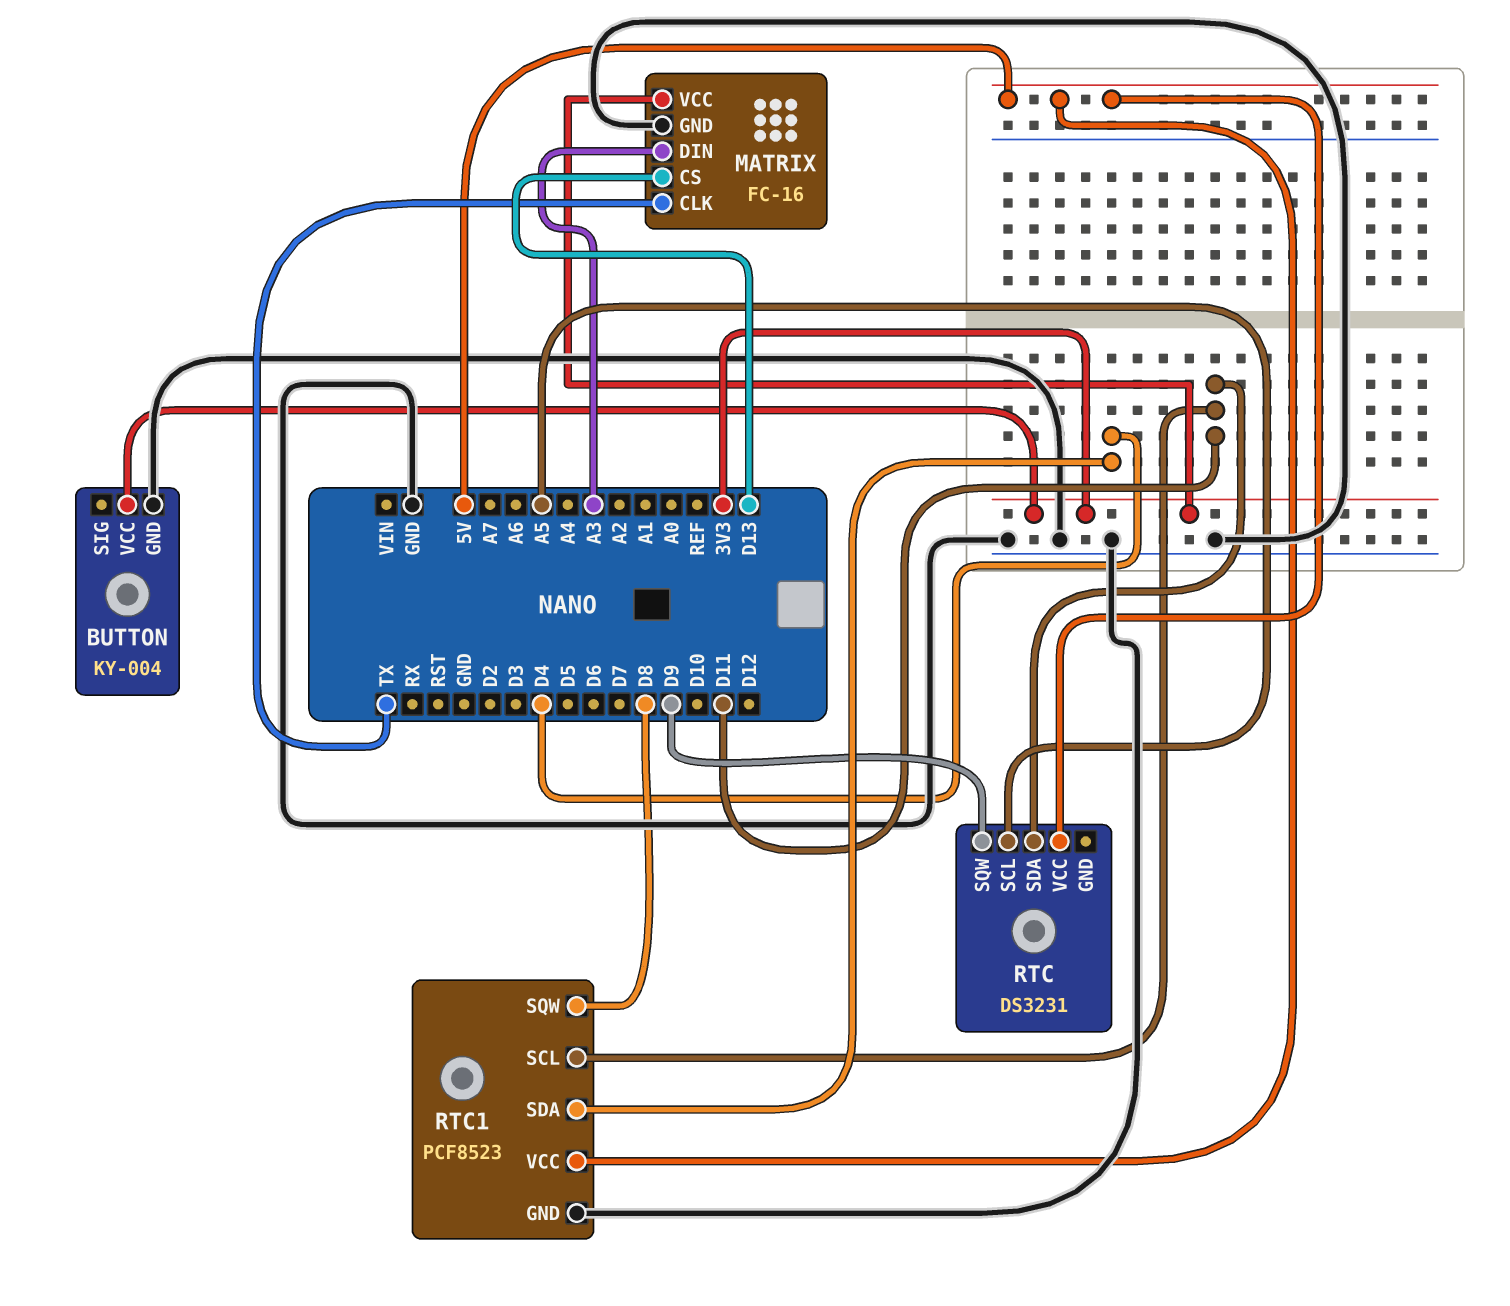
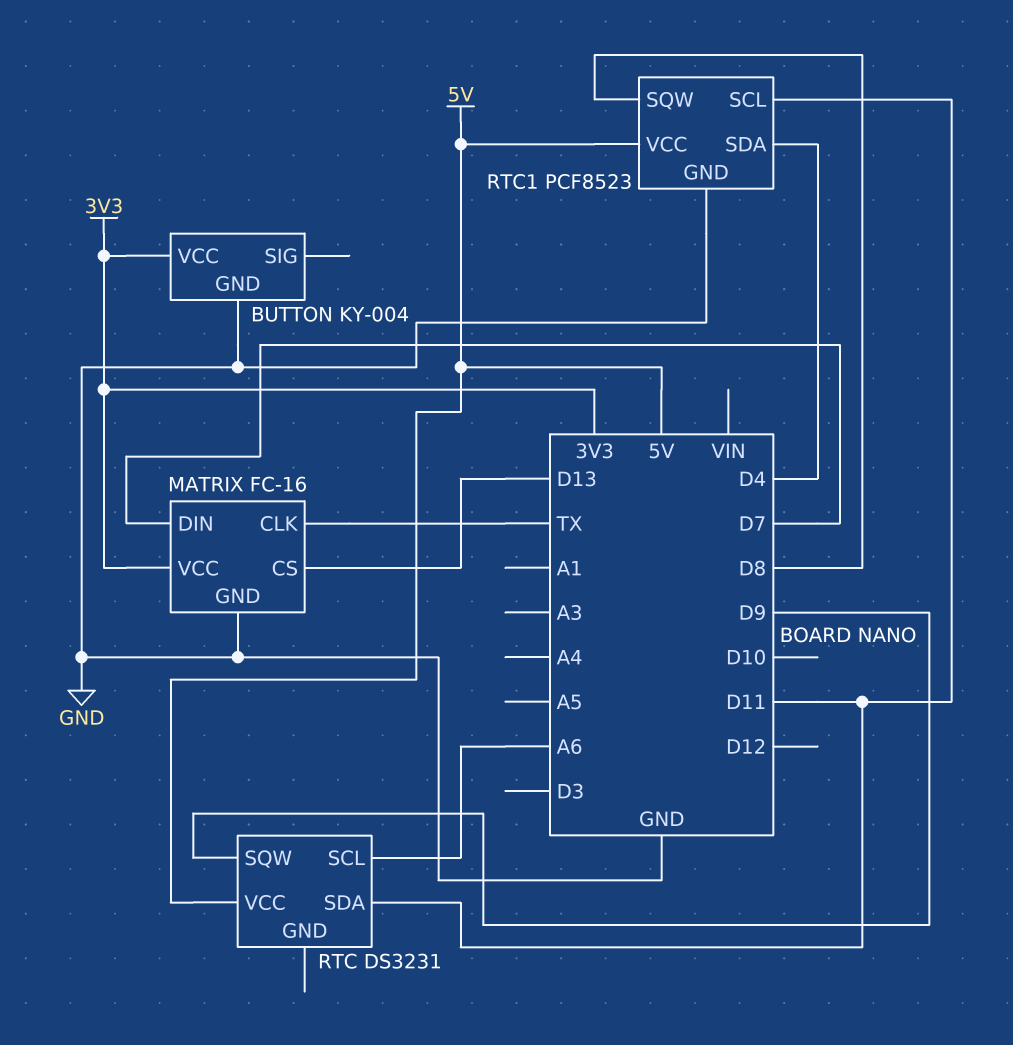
MATRIX pin DIN: A3 -> D7
RTC pin SCL: A5 -> A6

